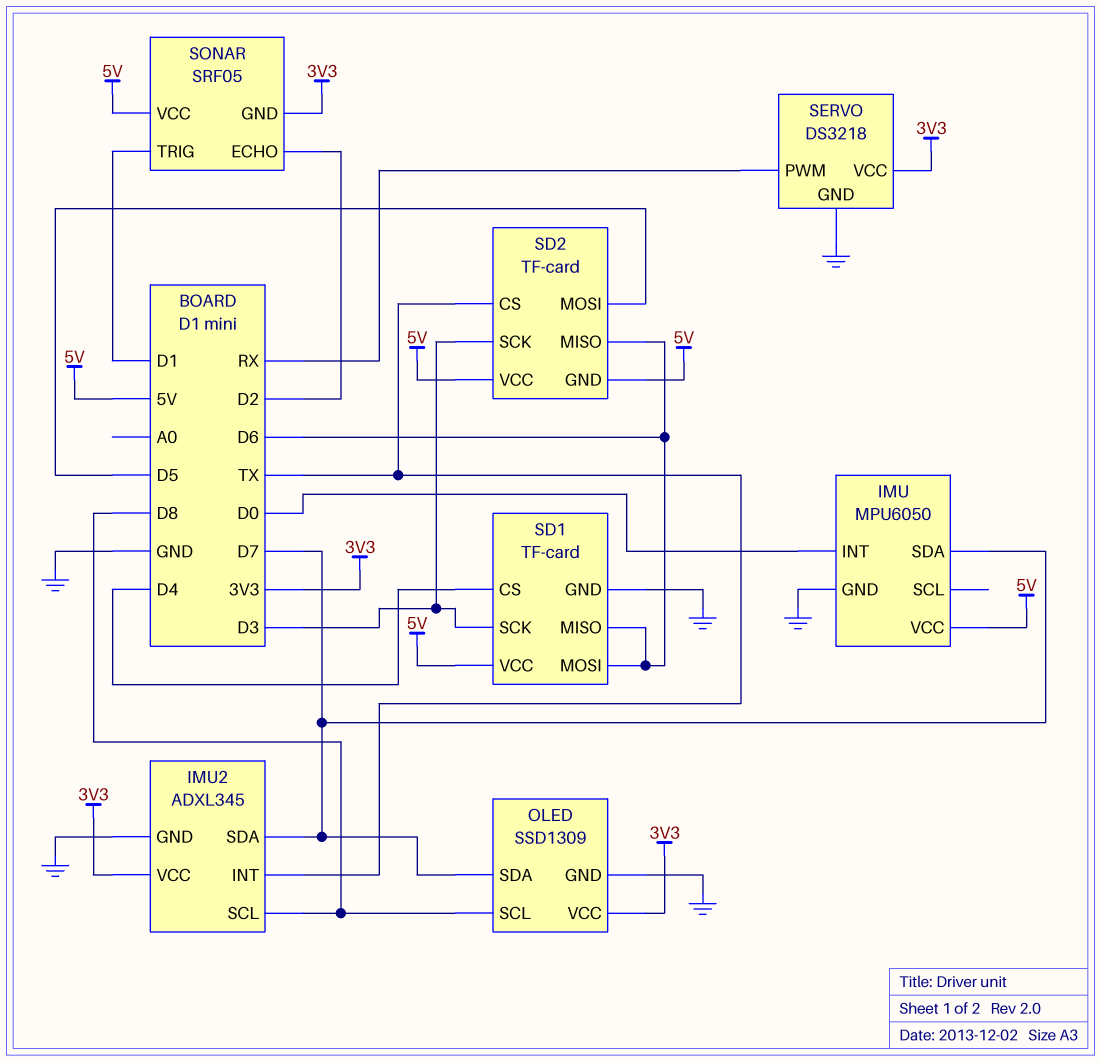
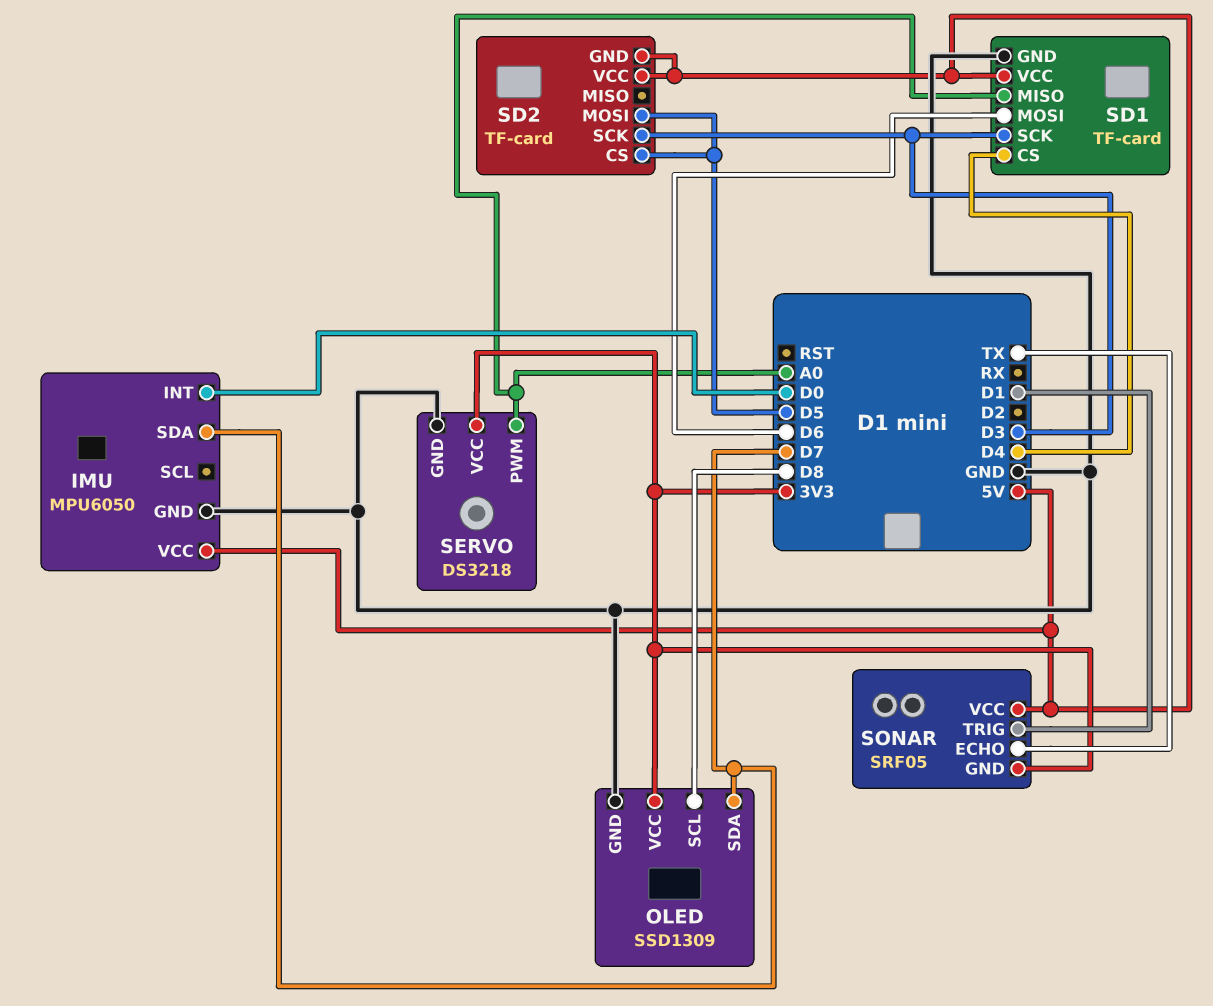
IMU2: ADXL345 -> none
IMU2 pin GND: GND -> none
IMU2 pin INT: TX -> none
IMU2 pin SCL: D8 -> none
IMU2 pin SDA: D7 -> none
IMU2 pin VCC: 3V3 -> none
SD1 pin MISO: D6 -> A0
SD2 pin CS: TX -> D5
SD2 pin MISO: D6 -> none
SERVO pin PWM: RX -> A0
SONAR pin ECHO: D2 -> TX

